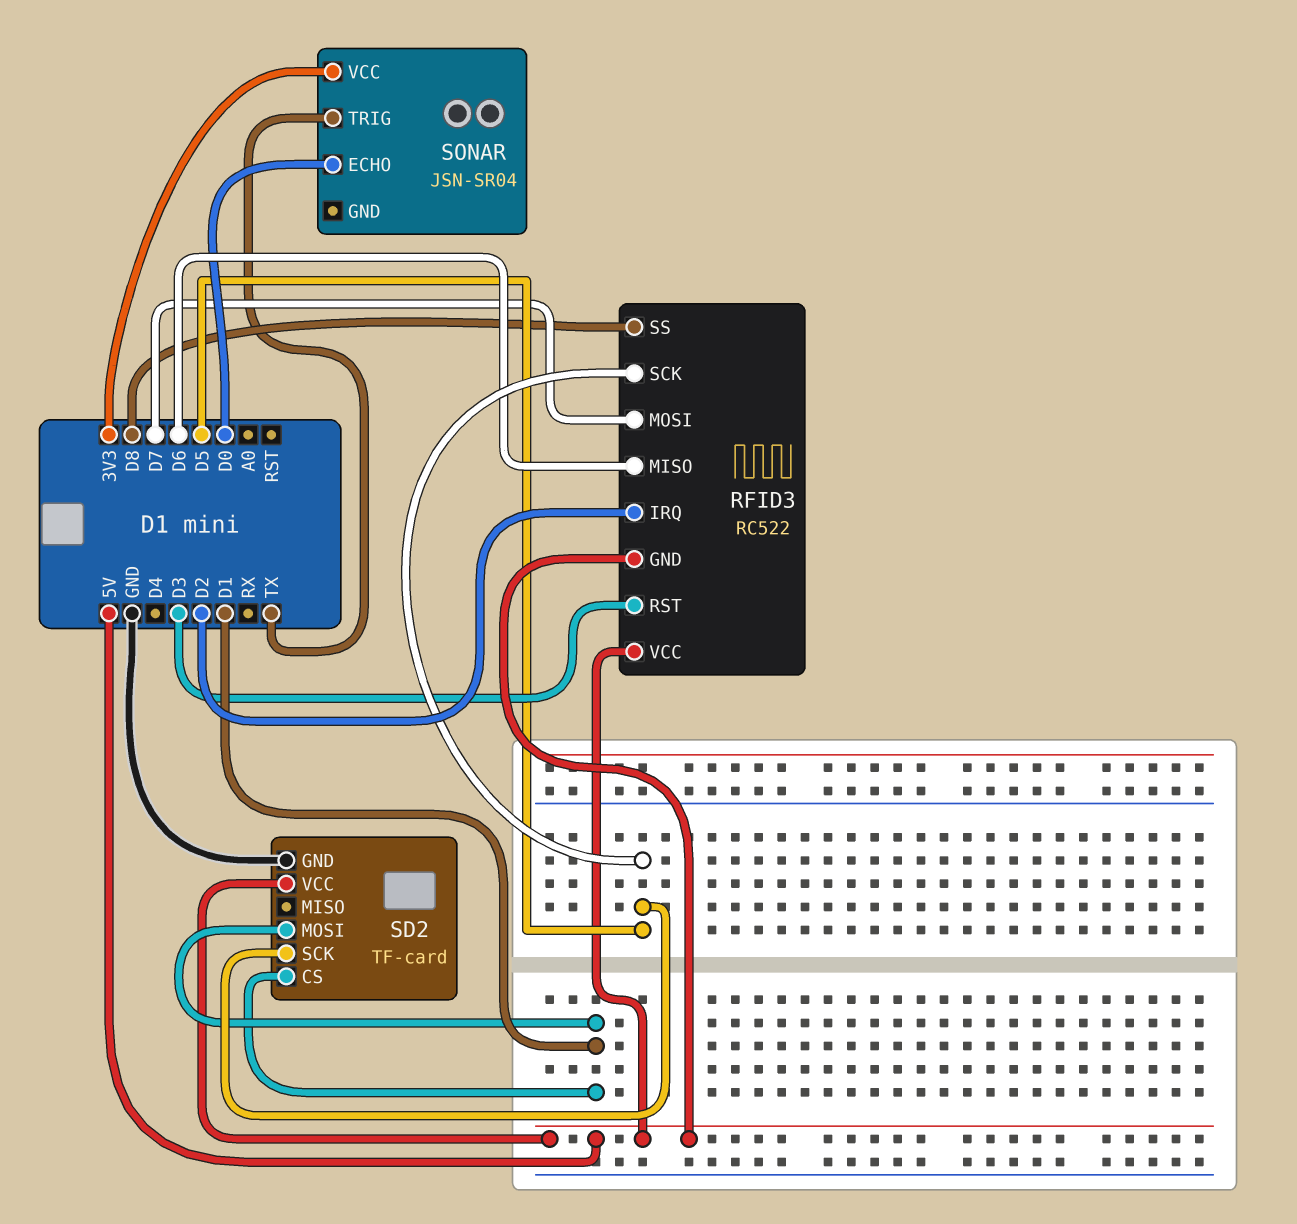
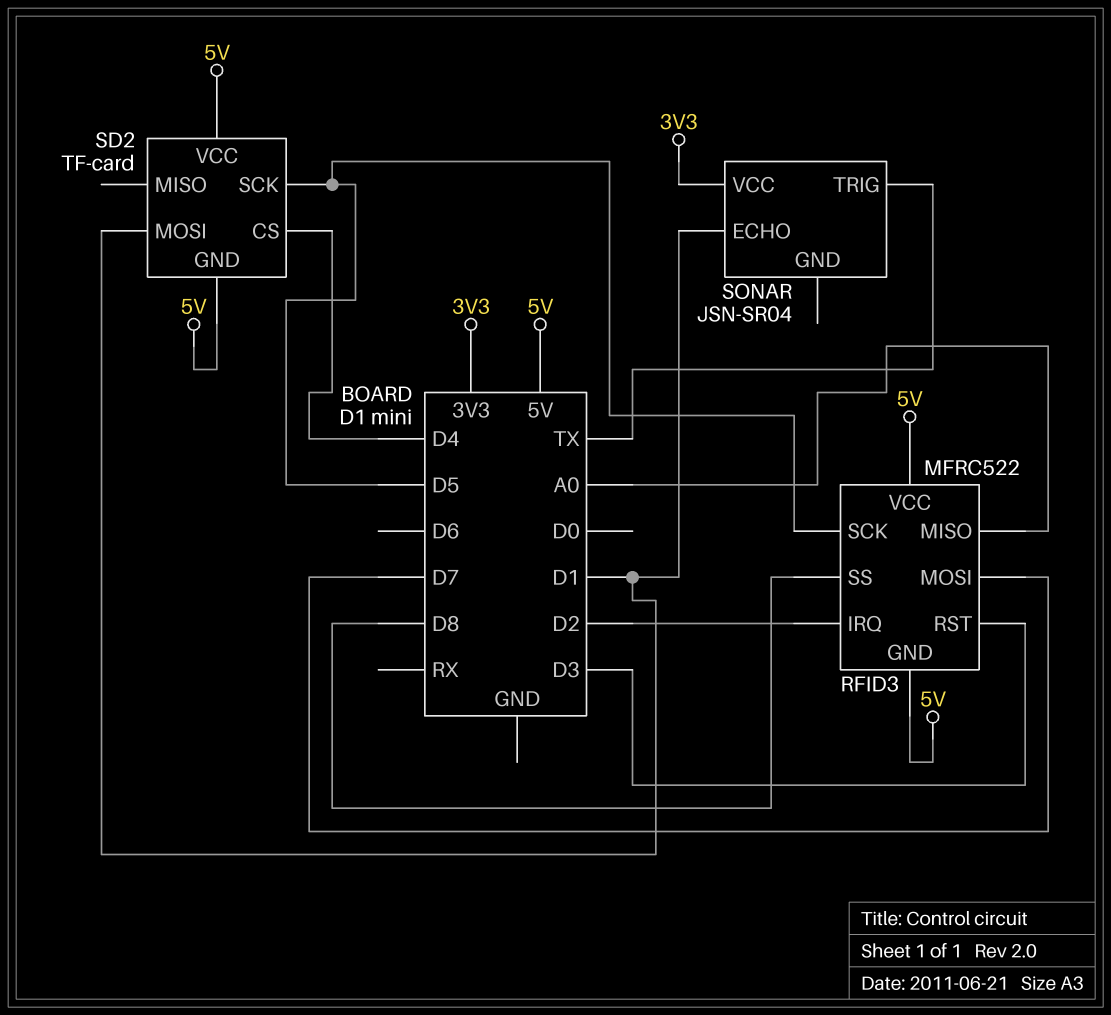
RFID3: RC522 -> MFRC522
RFID3 pin MISO: D6 -> A0
SD2 pin CS: D1 -> D4
SD2 pin GND: GND -> 5V
SONAR pin ECHO: D0 -> D1

